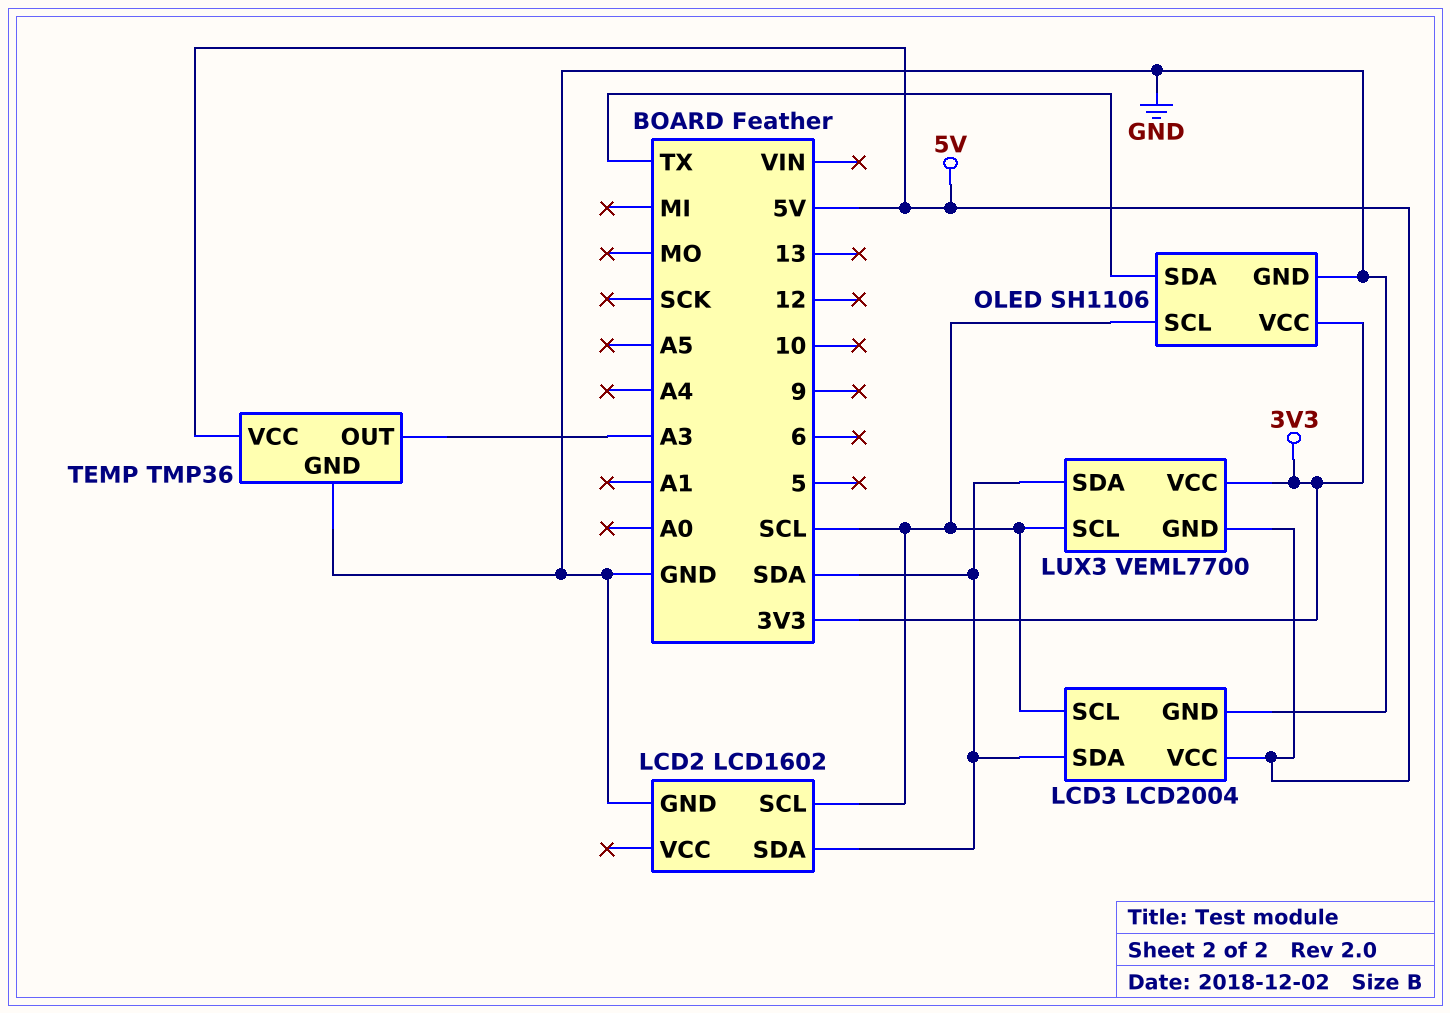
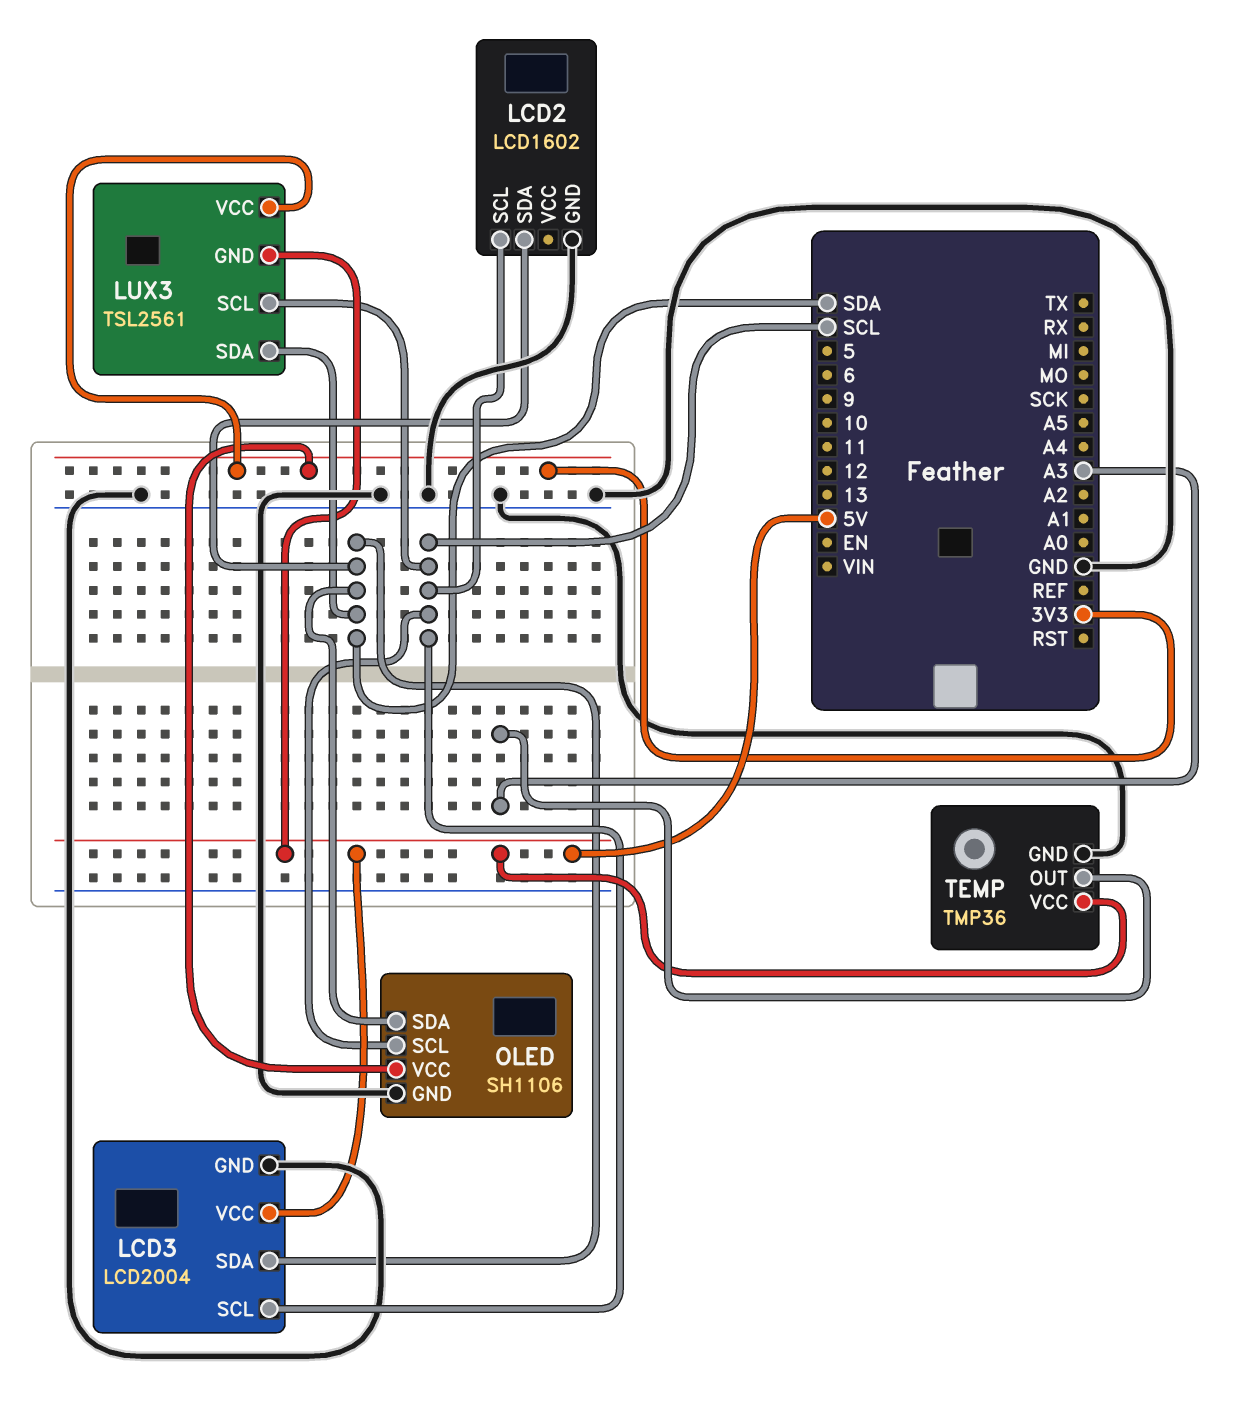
LUX3: VEML7700 -> TSL2561
OLED pin SDA: TX -> SDA

